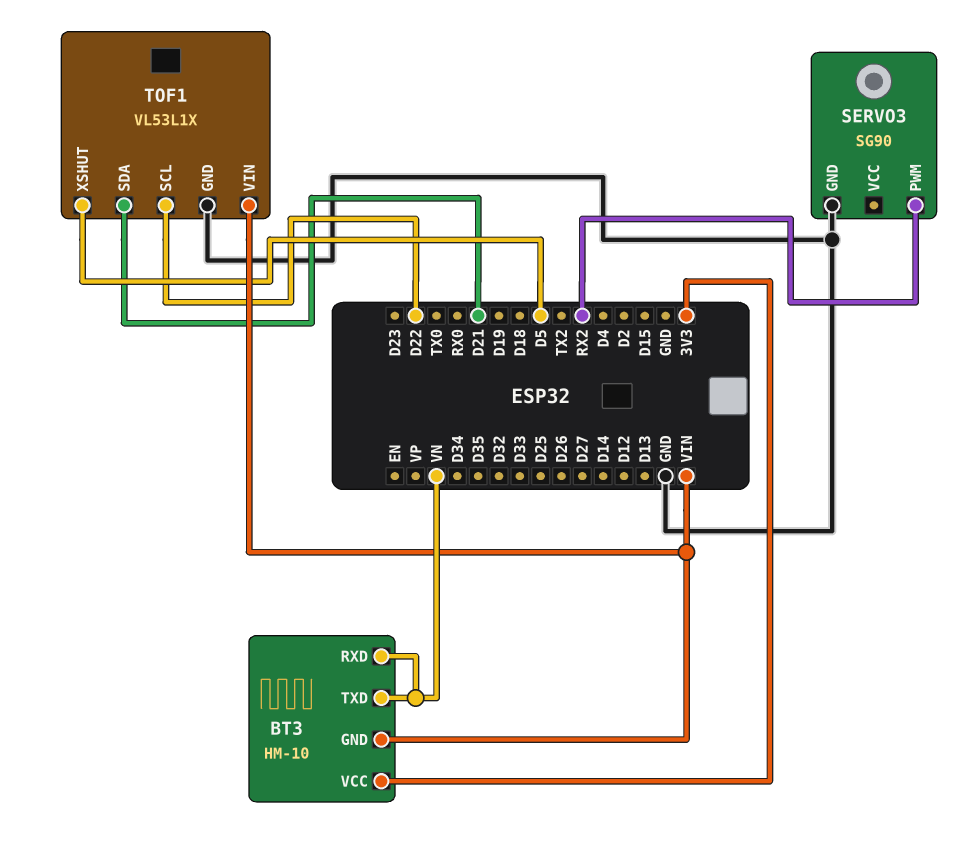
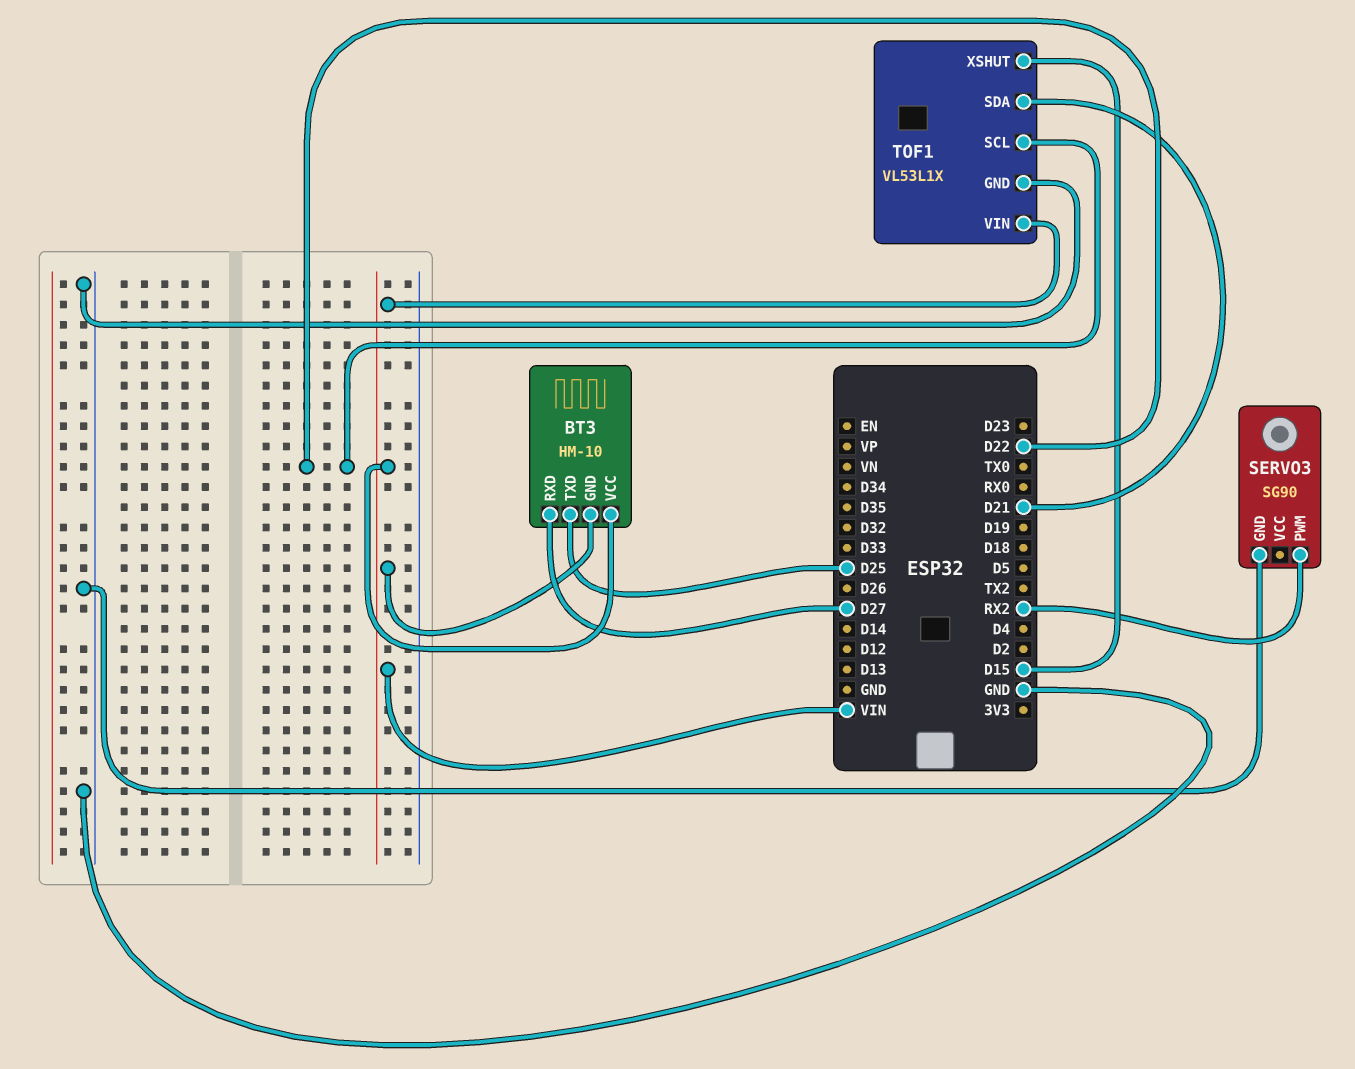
BT3 pin RXD: VN -> D27
BT3 pin TXD: VN -> D25
BT3 pin VCC: 3V3 -> VIN
TOF1 pin XSHUT: D5 -> D15

